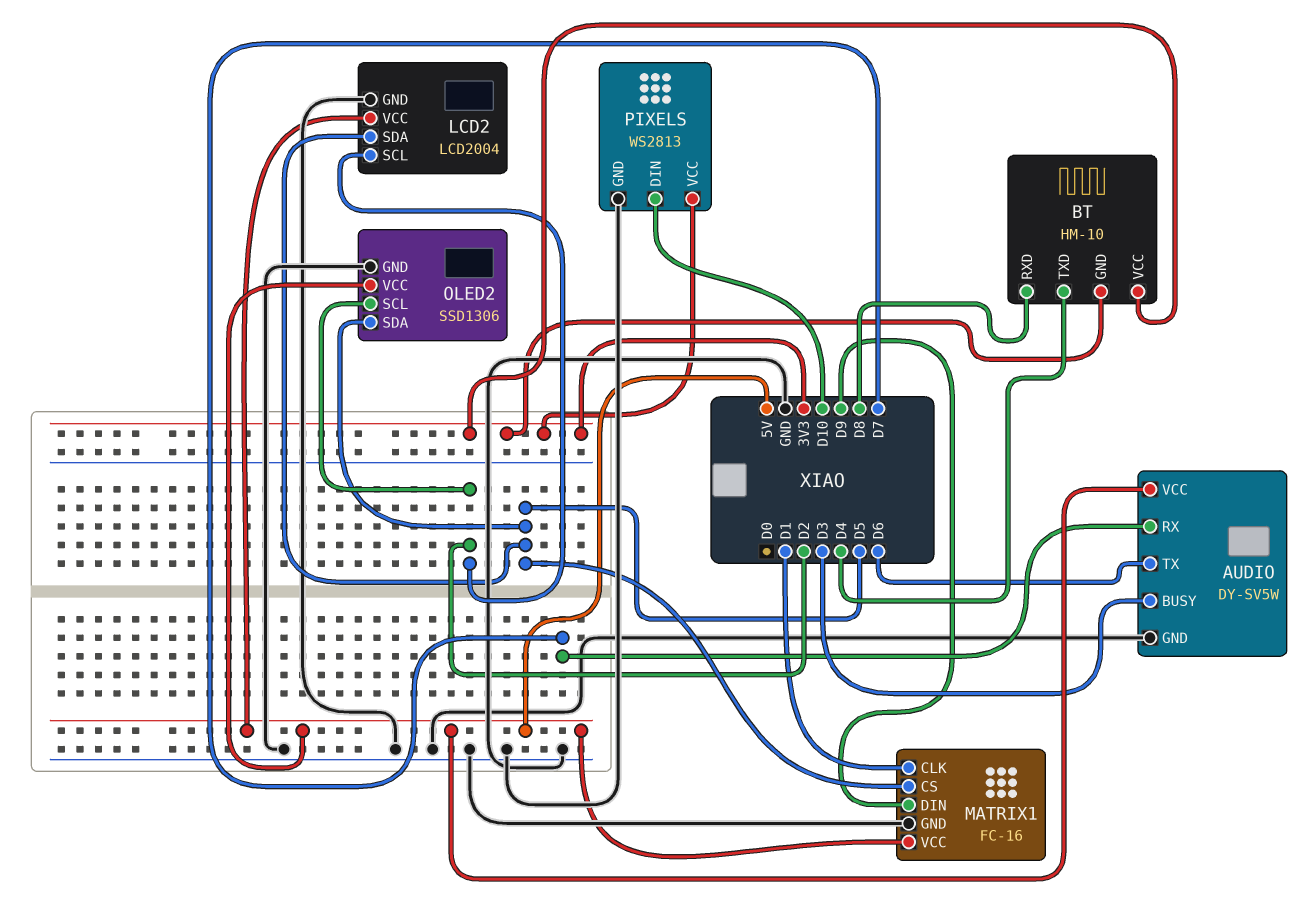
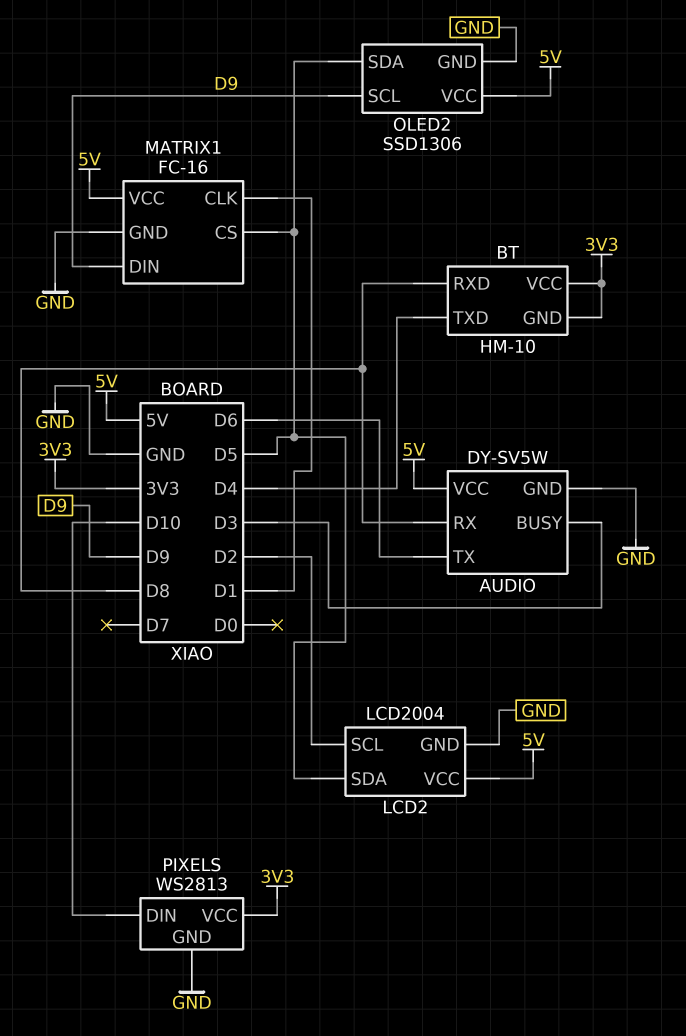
AUDIO pin RX: D7 -> D8
OLED2 pin SCL: D2 -> D9

